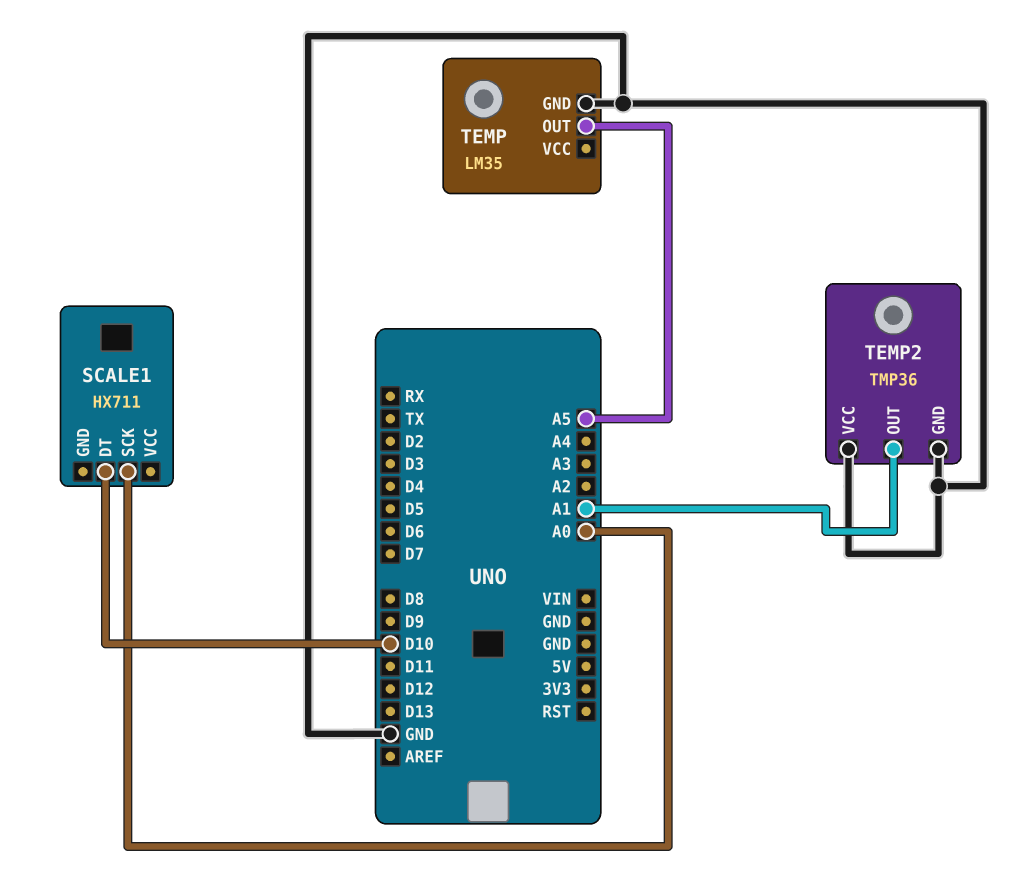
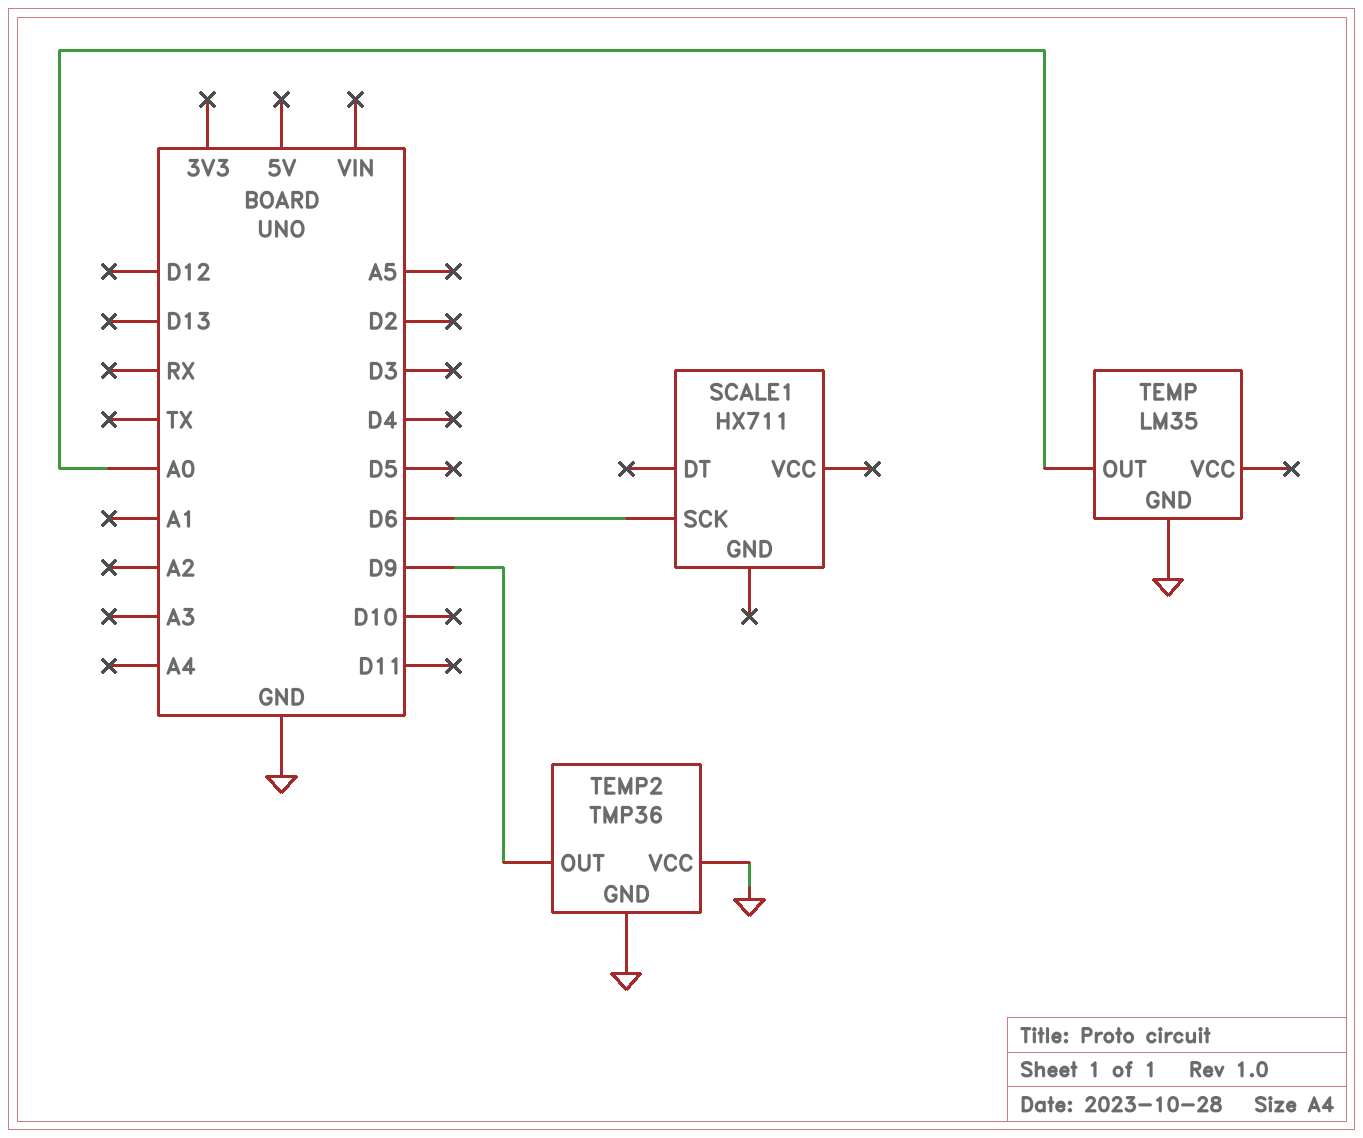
SCALE1 pin DT: D10 -> none
SCALE1 pin SCK: A0 -> D6
TEMP pin OUT: A5 -> A0
TEMP2 pin OUT: A1 -> D9

